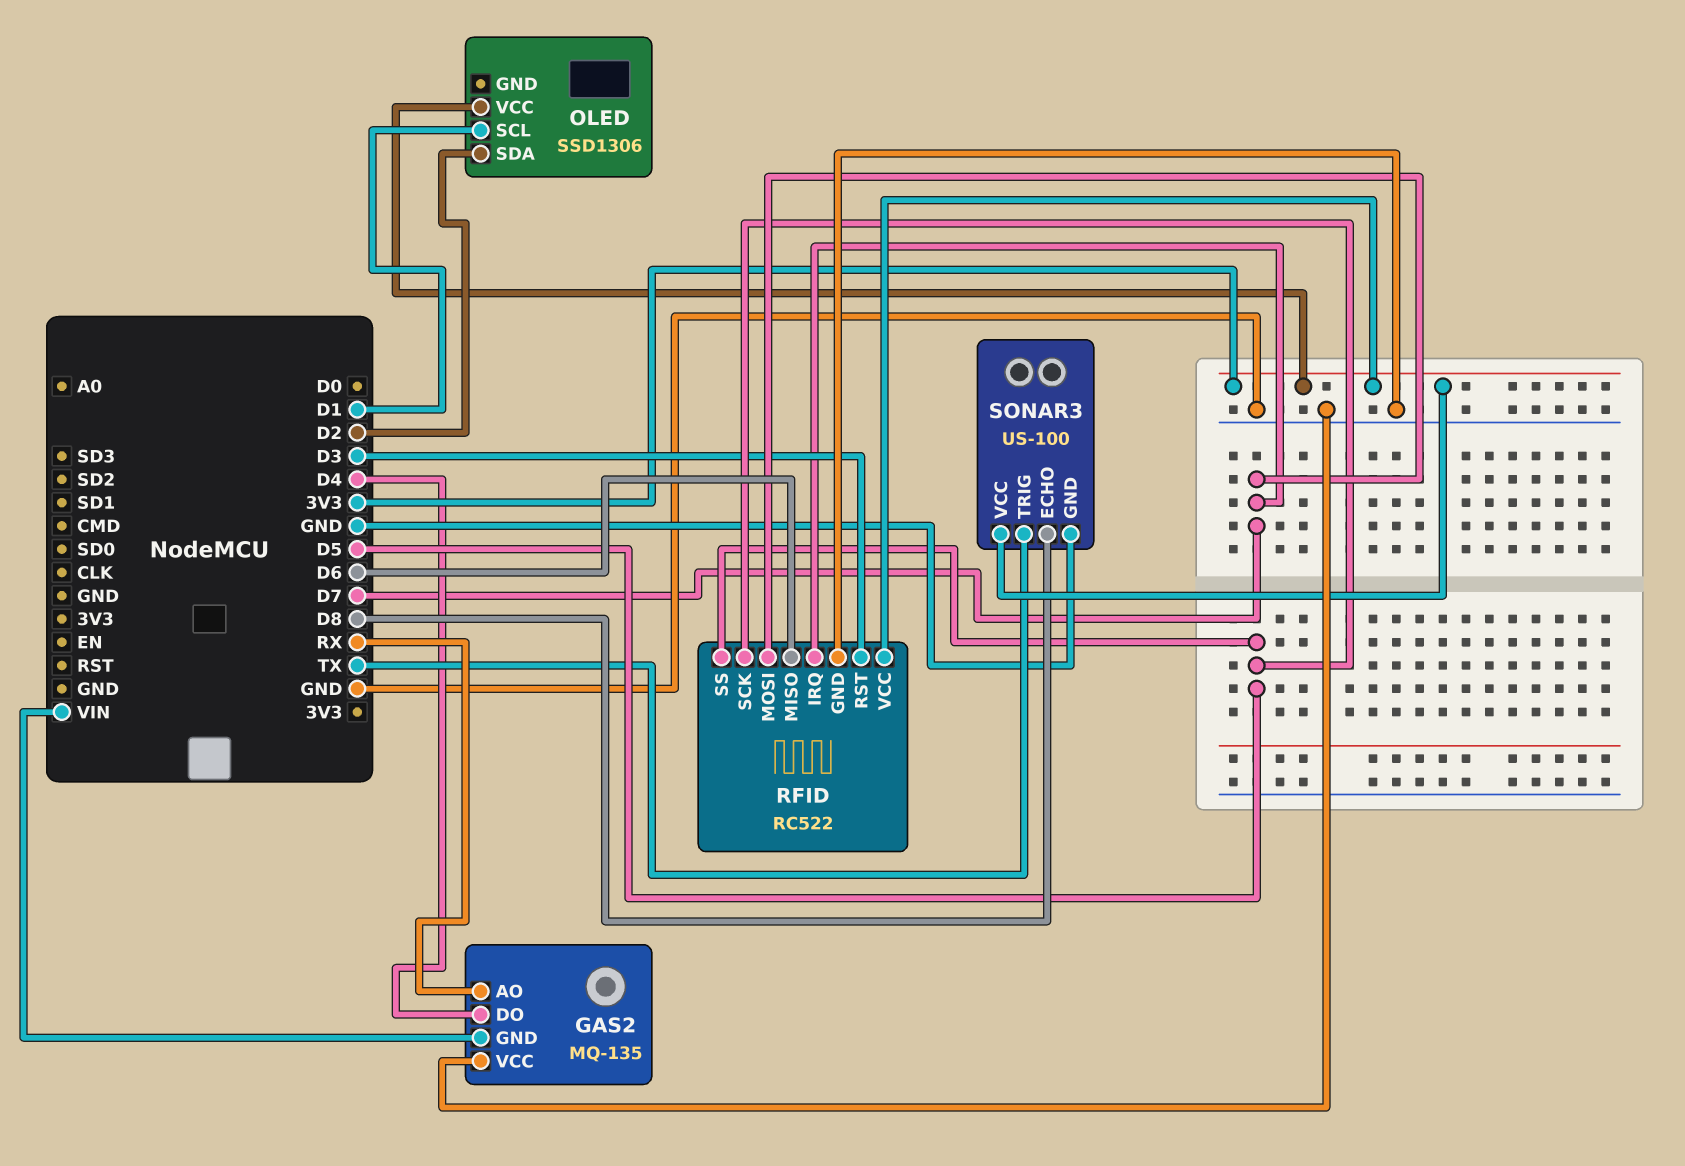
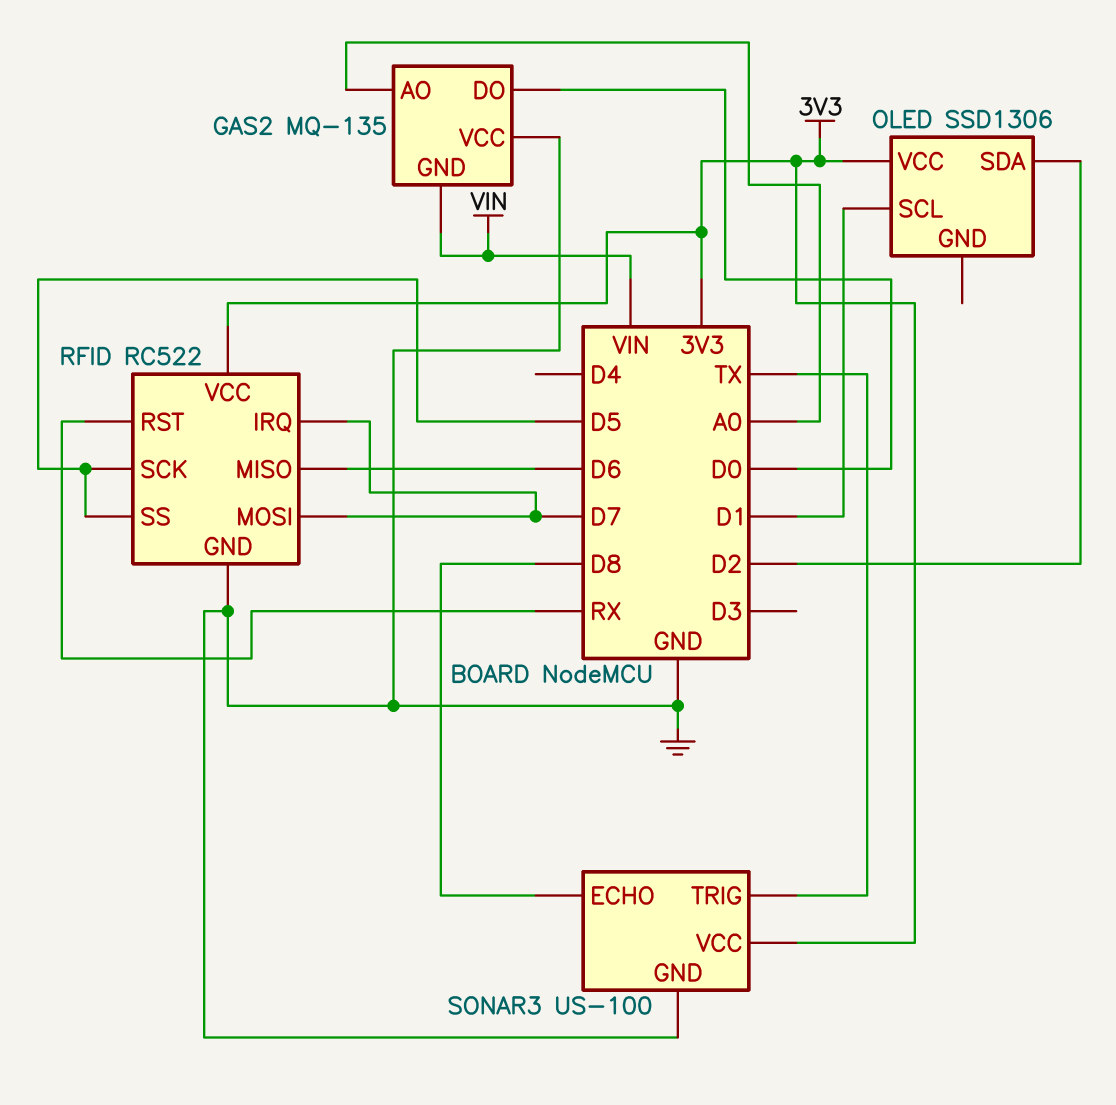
GAS2 pin AO: RX -> A0
GAS2 pin DO: D4 -> D0
RFID pin RST: D3 -> RX

